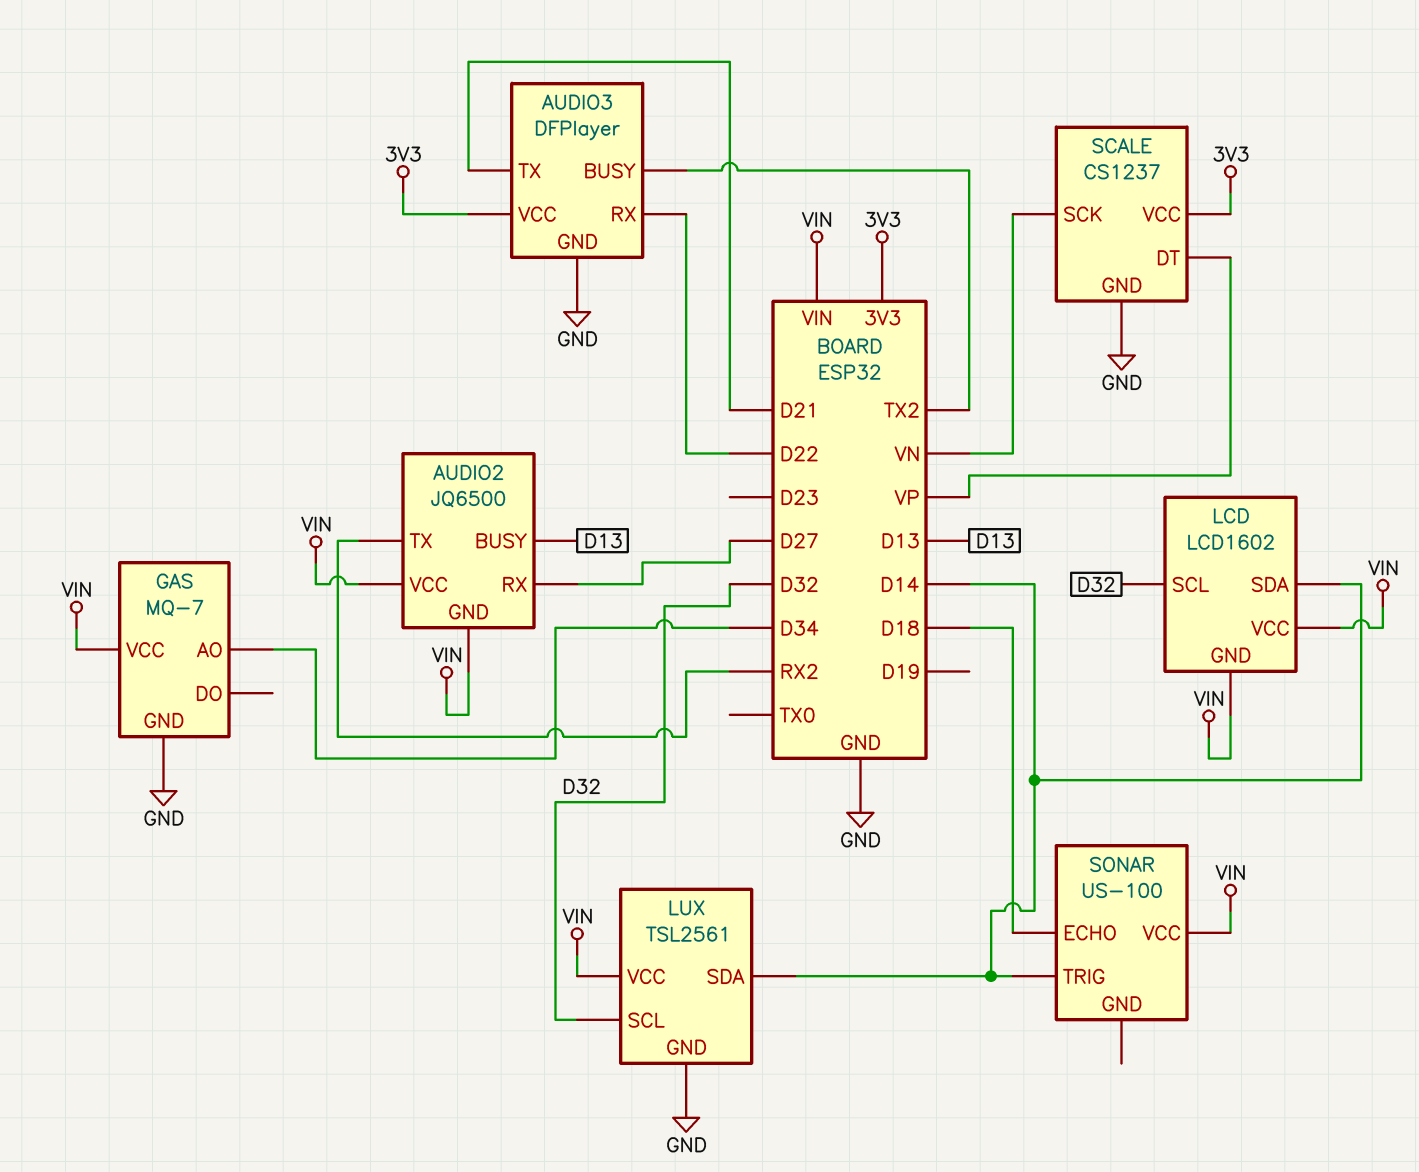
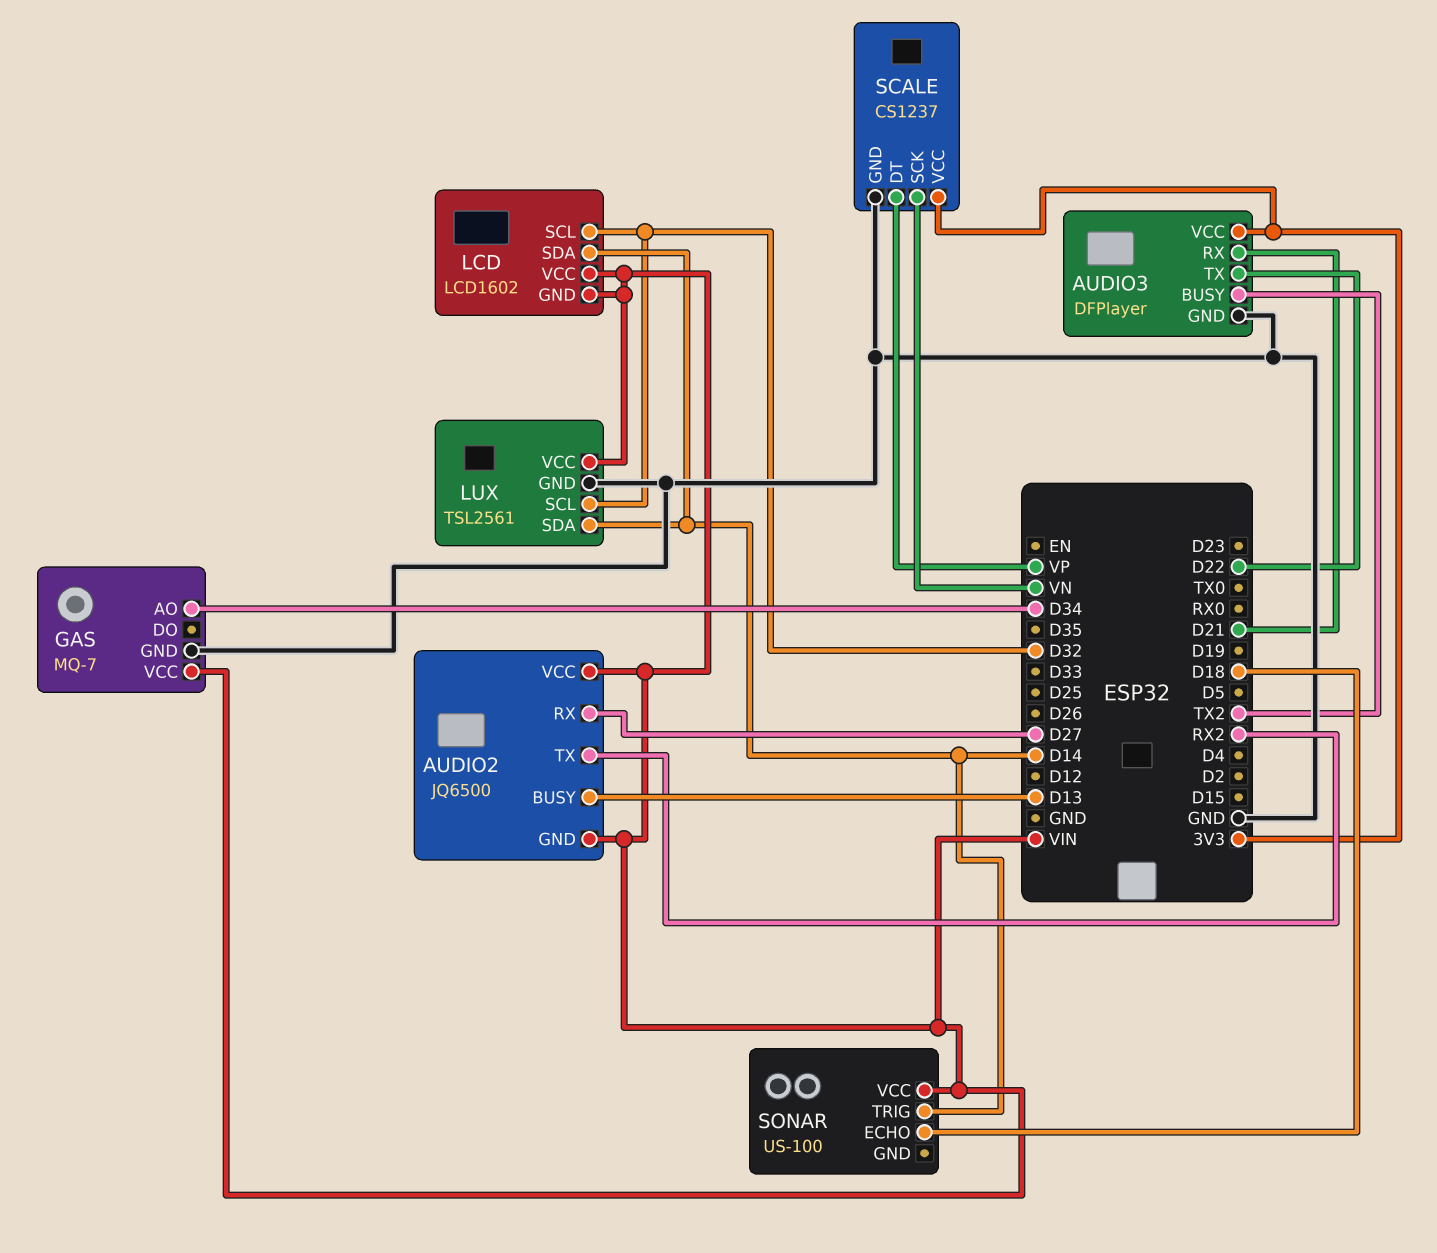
AUDIO3 pin RX: D22 -> D21
AUDIO3 pin TX: D21 -> D22

